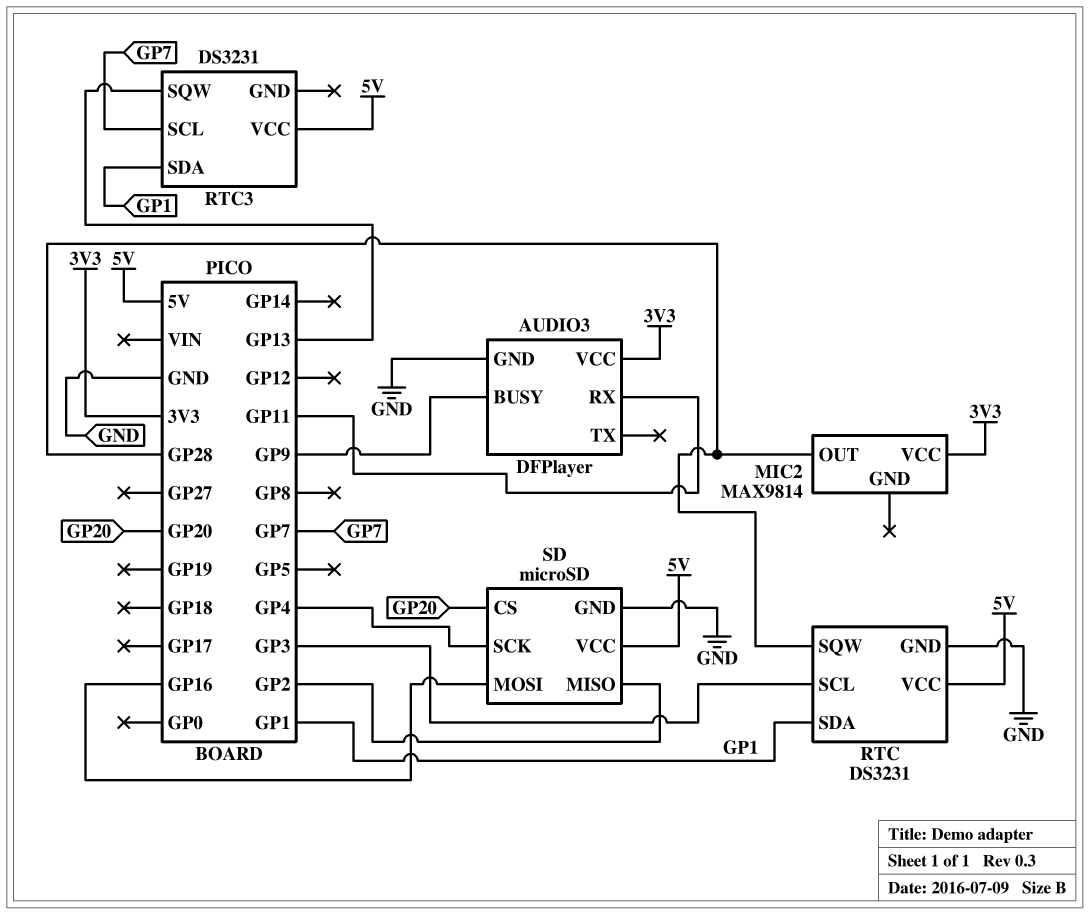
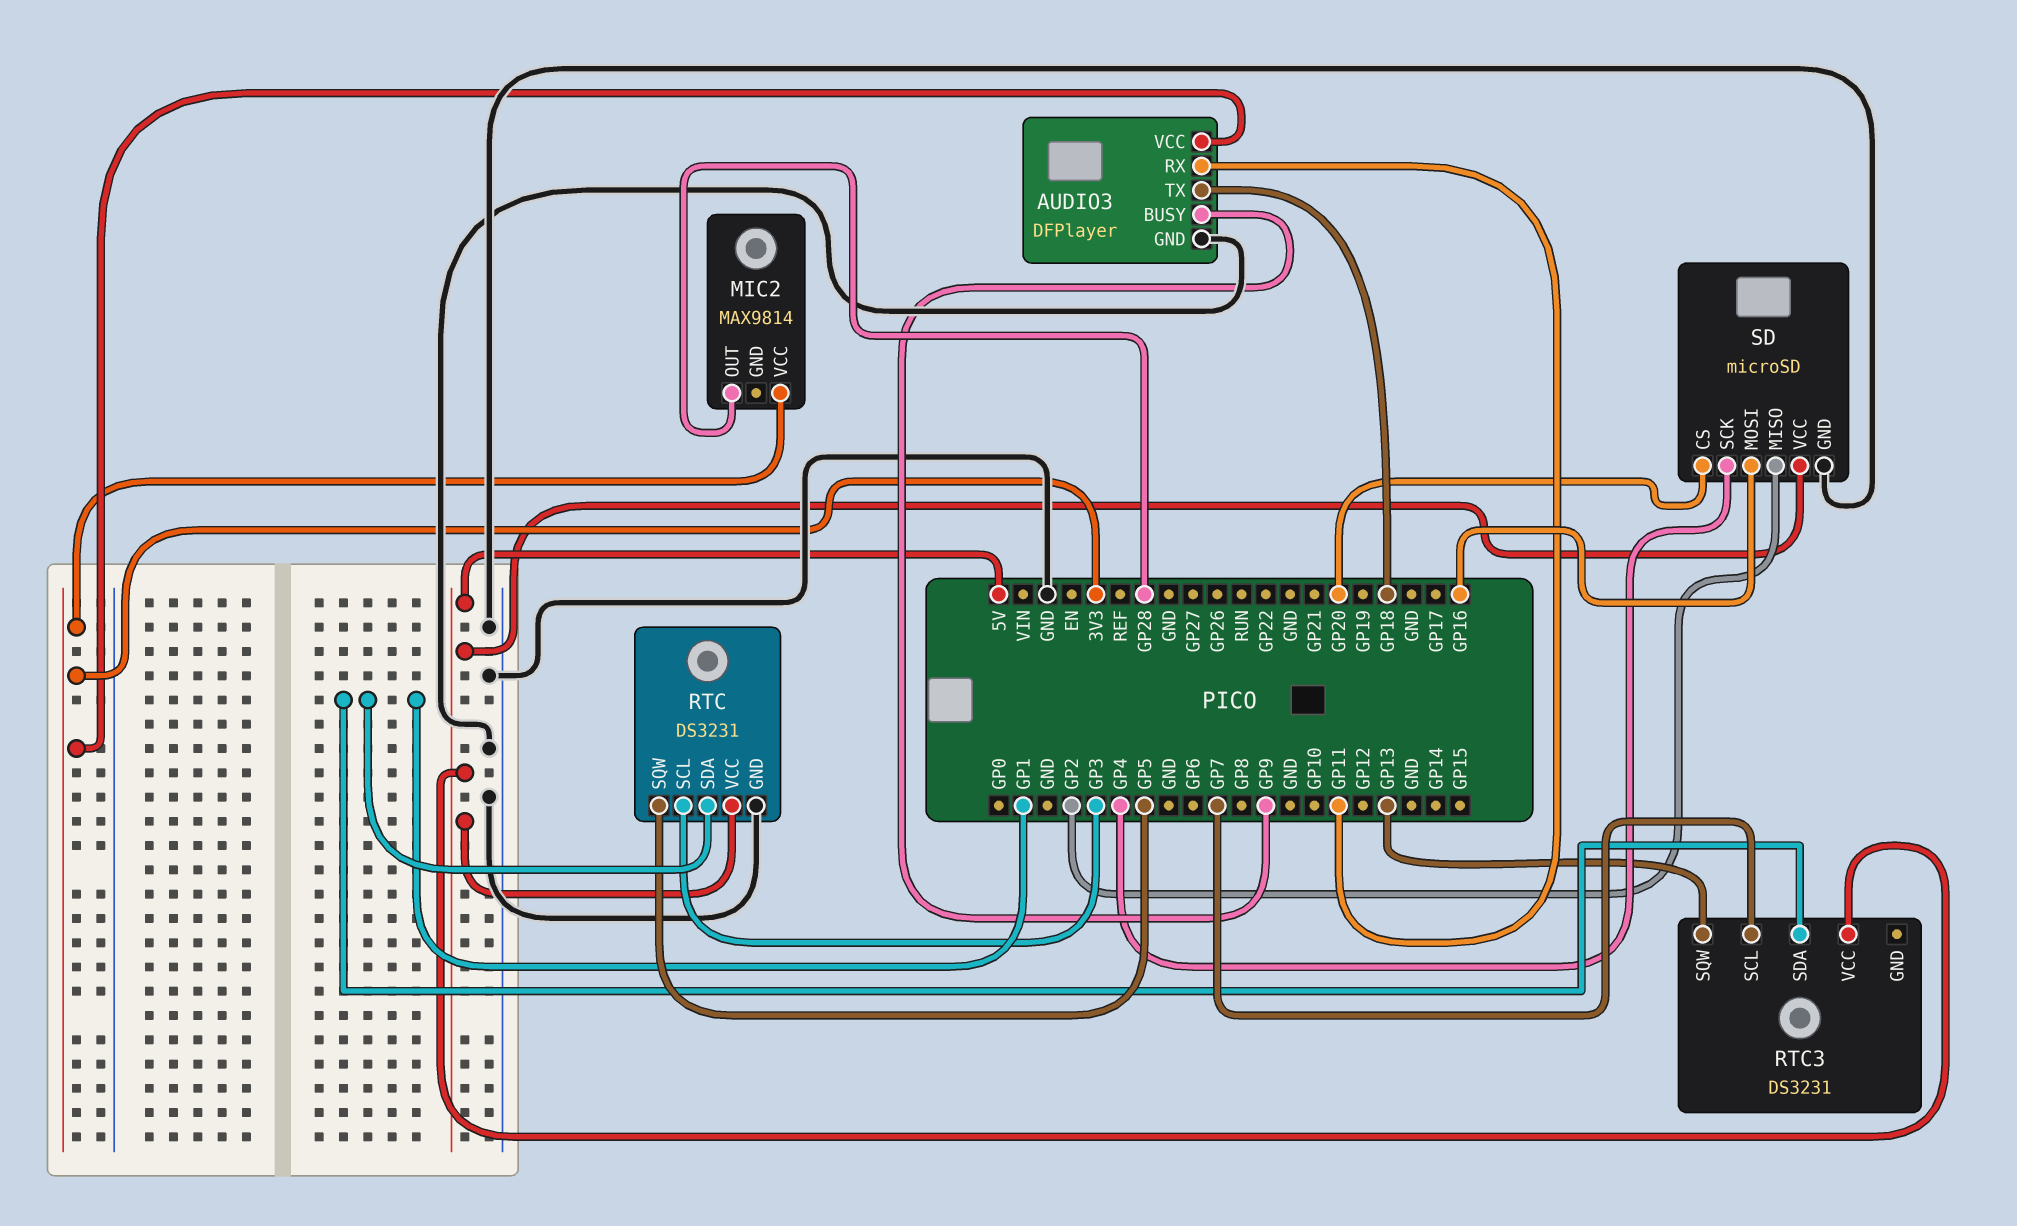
AUDIO3 pin TX: none -> GP18
RTC pin SQW: GP28 -> GP5

